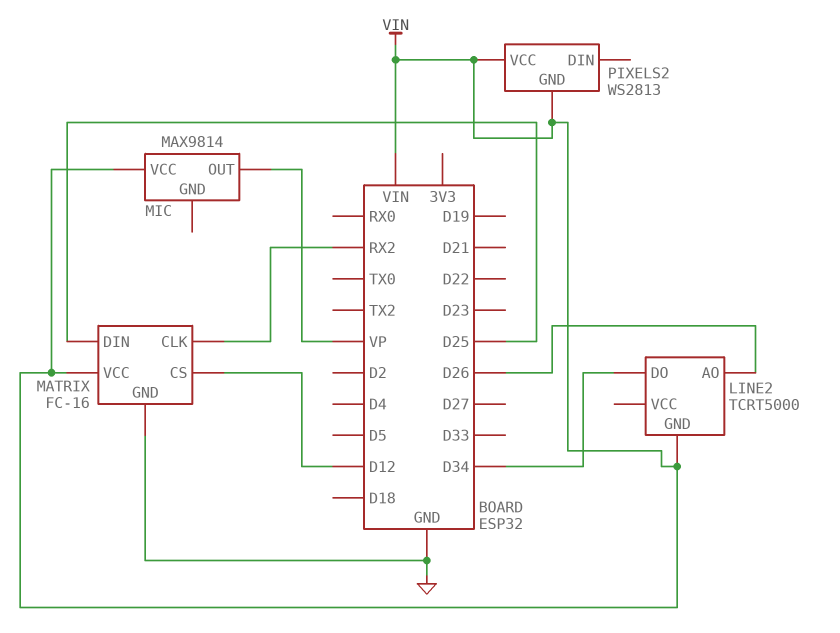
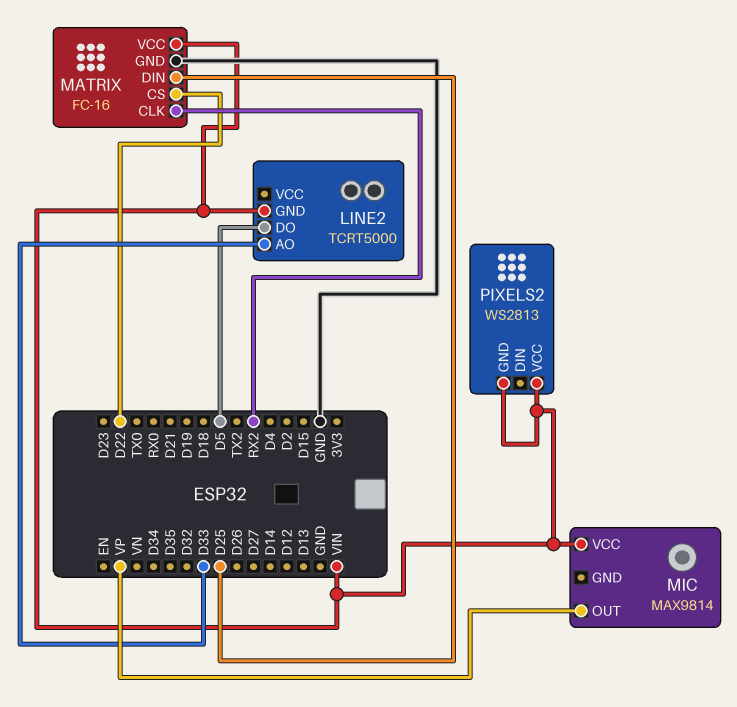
LINE2 pin AO: D26 -> D33
LINE2 pin DO: D34 -> D5
MATRIX pin CS: D12 -> D22

